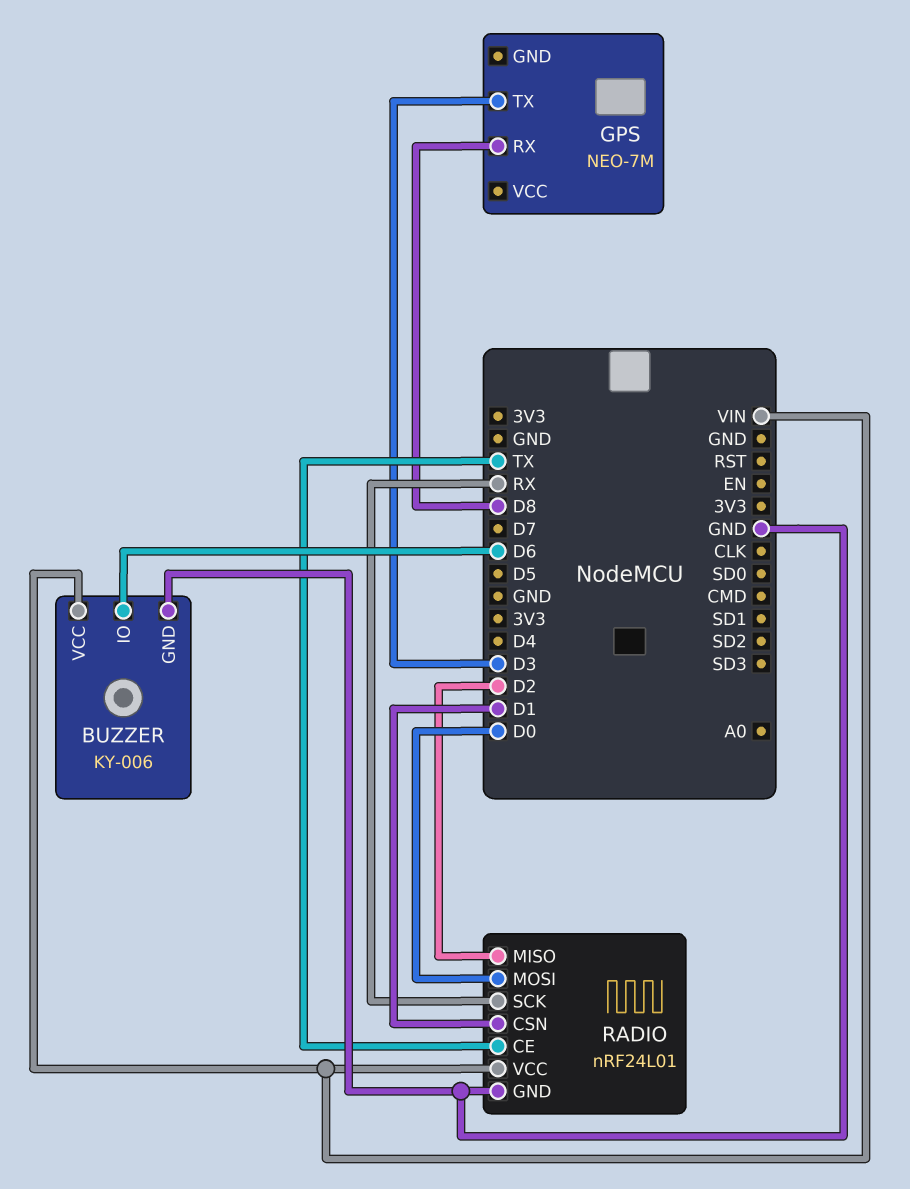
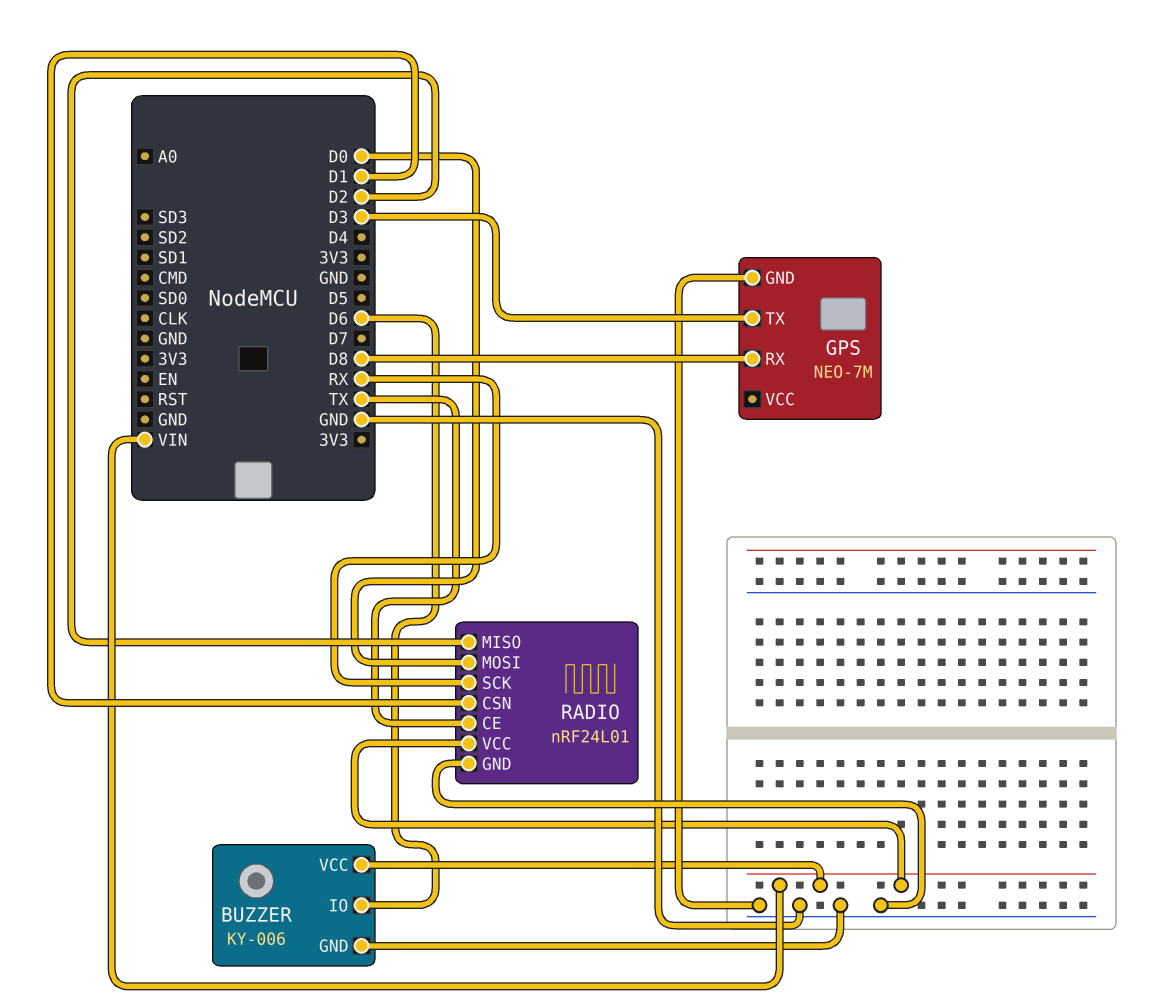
GPS pin GND: none -> GND

